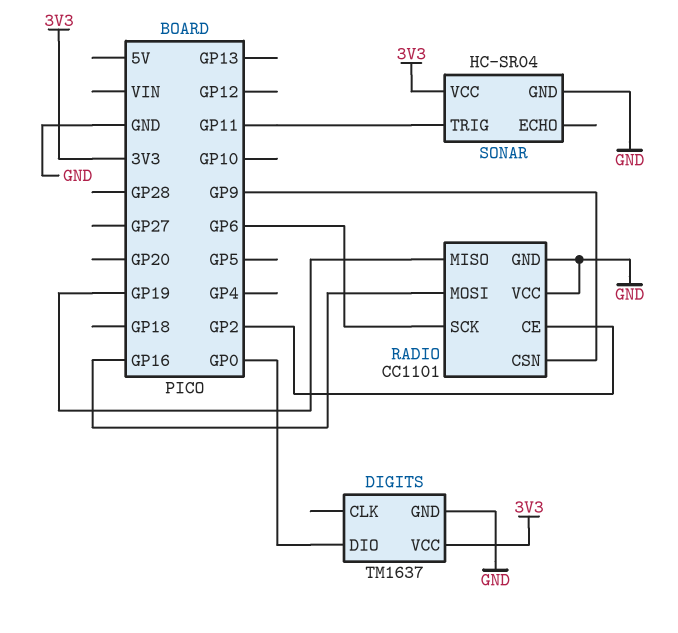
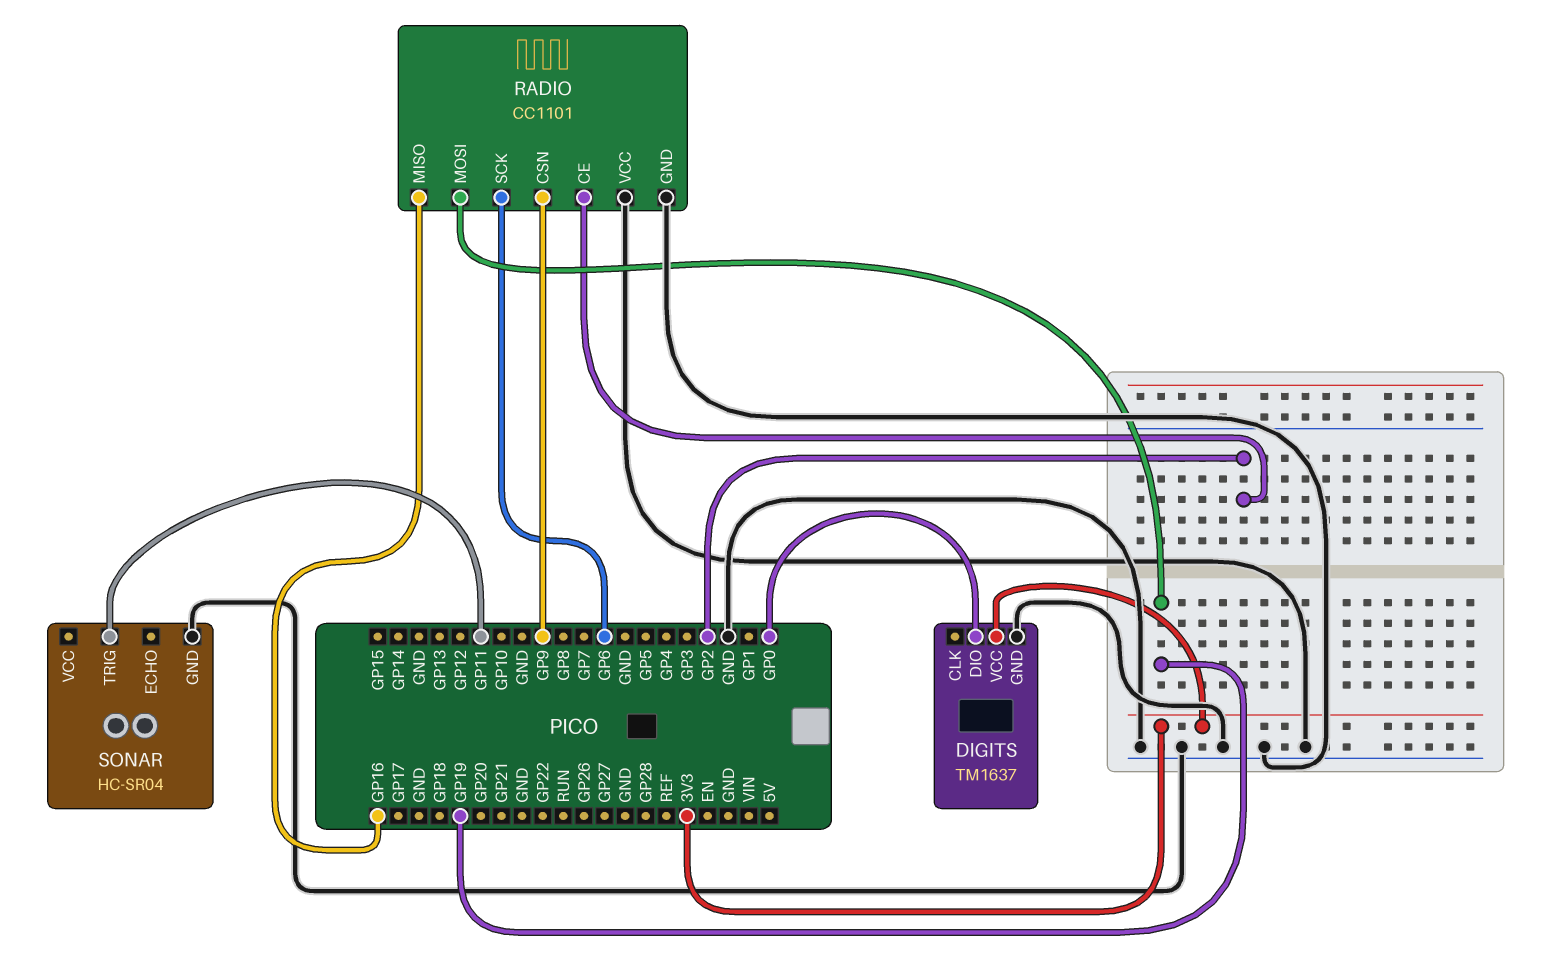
RADIO pin MISO: GP19 -> GP16
RADIO pin MOSI: GP16 -> GP19
SONAR pin VCC: 3V3 -> none

